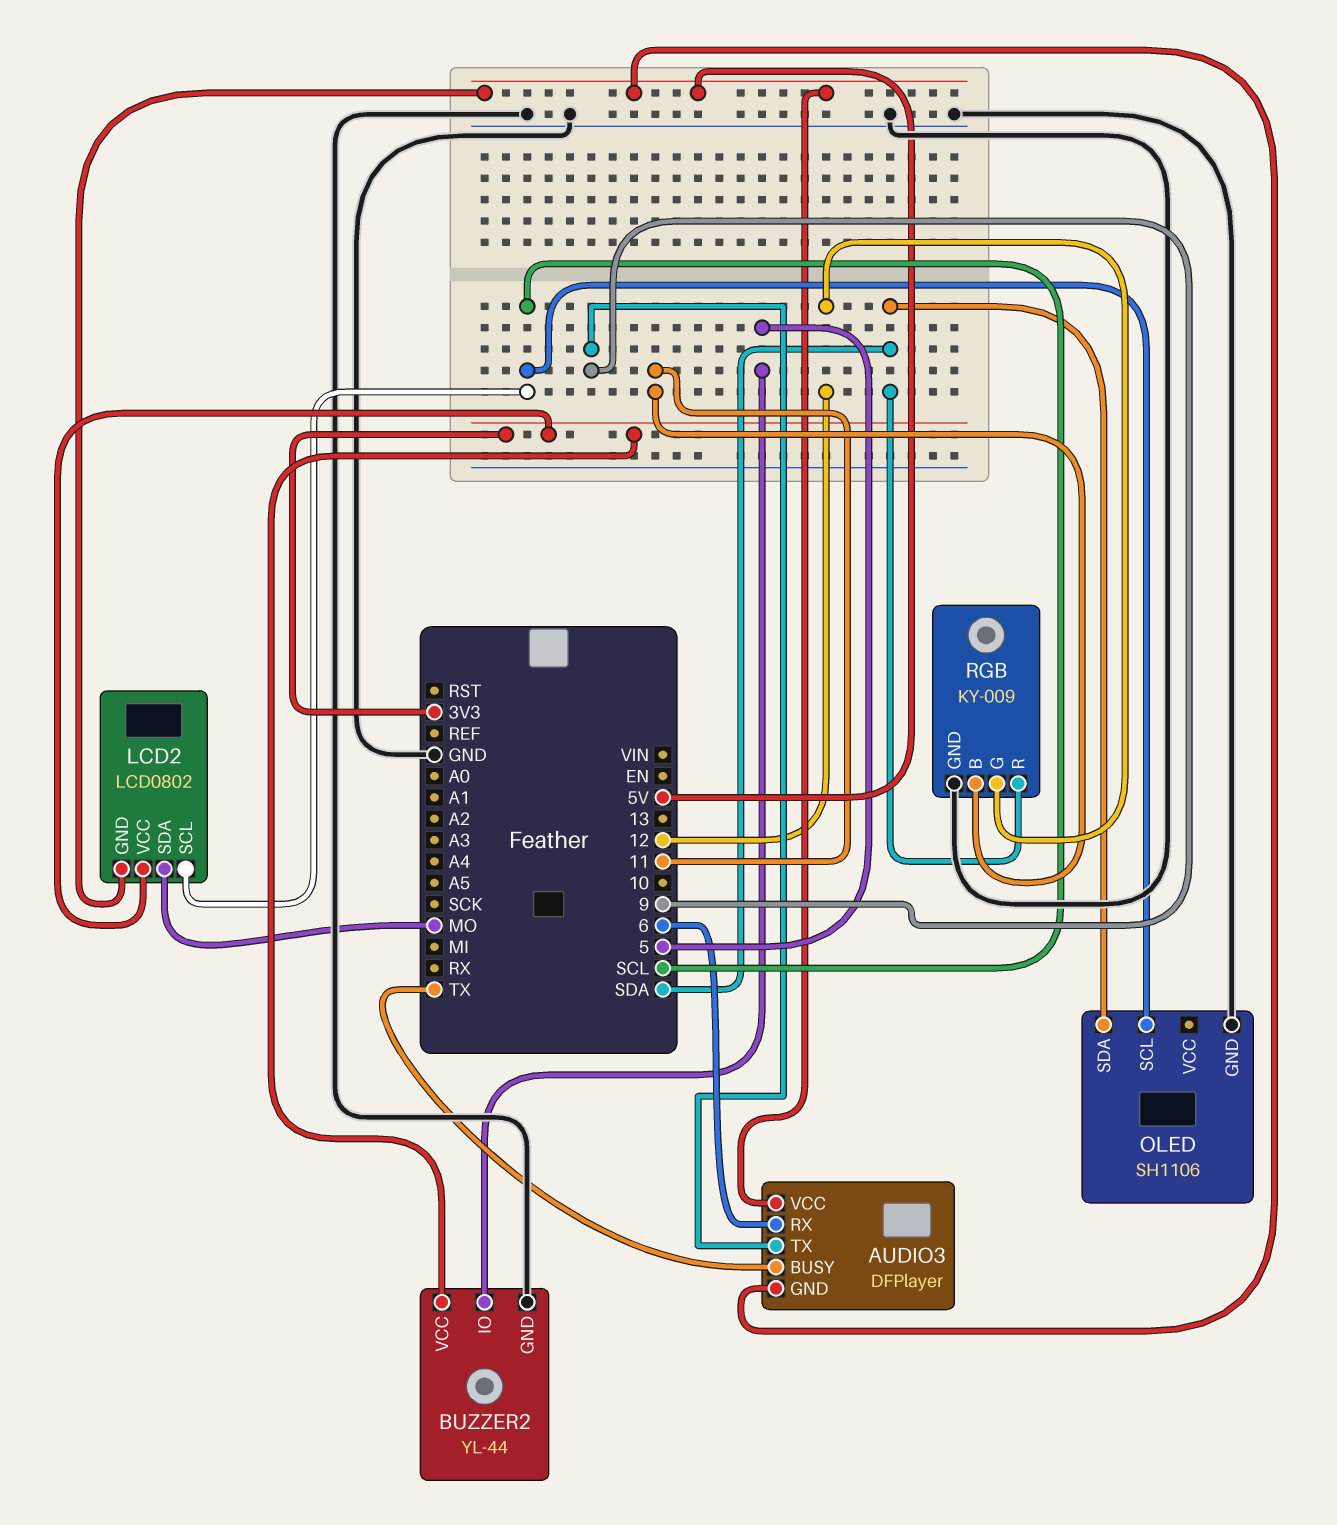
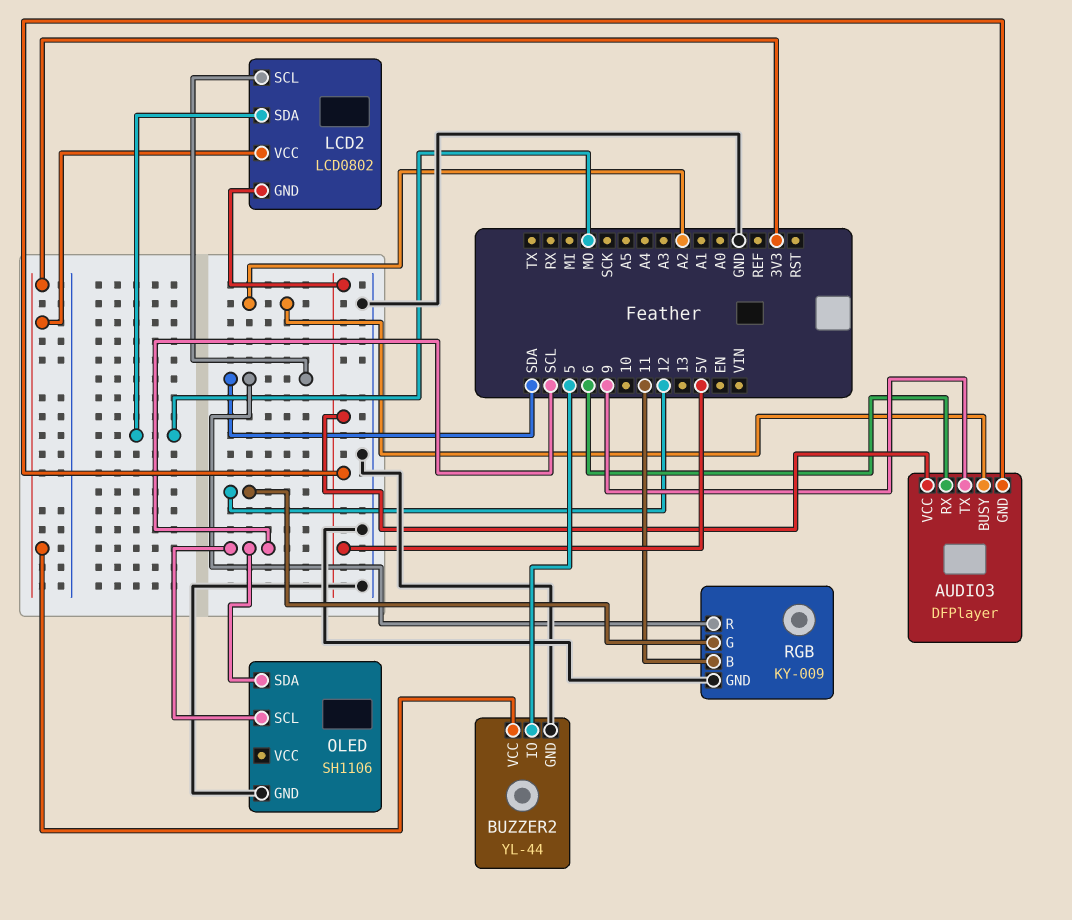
AUDIO3 pin BUSY: TX -> A2
LCD2 pin SCL: SCL -> SDA
OLED pin SDA: SDA -> SCL

